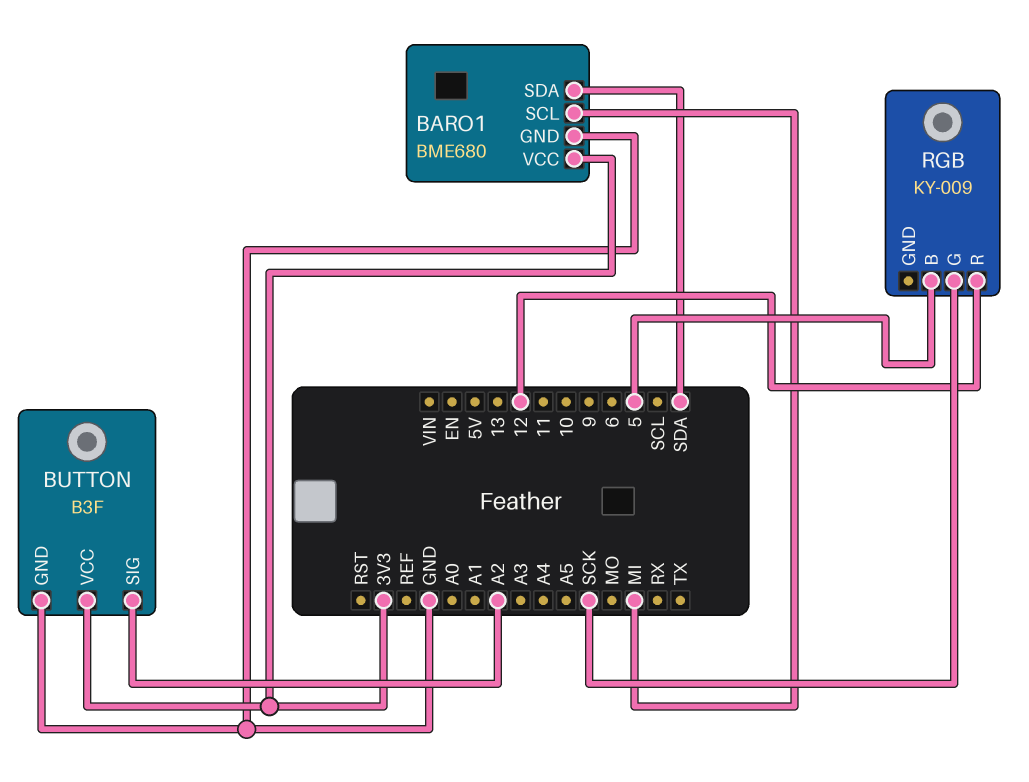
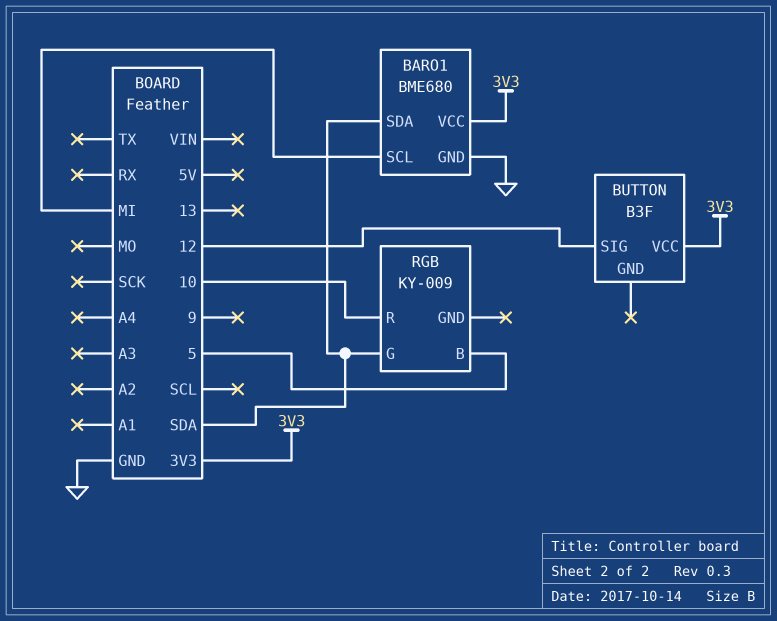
BUTTON pin GND: GND -> none
BUTTON pin SIG: A2 -> 12
RGB pin G: SCK -> SDA
RGB pin R: 12 -> 10

